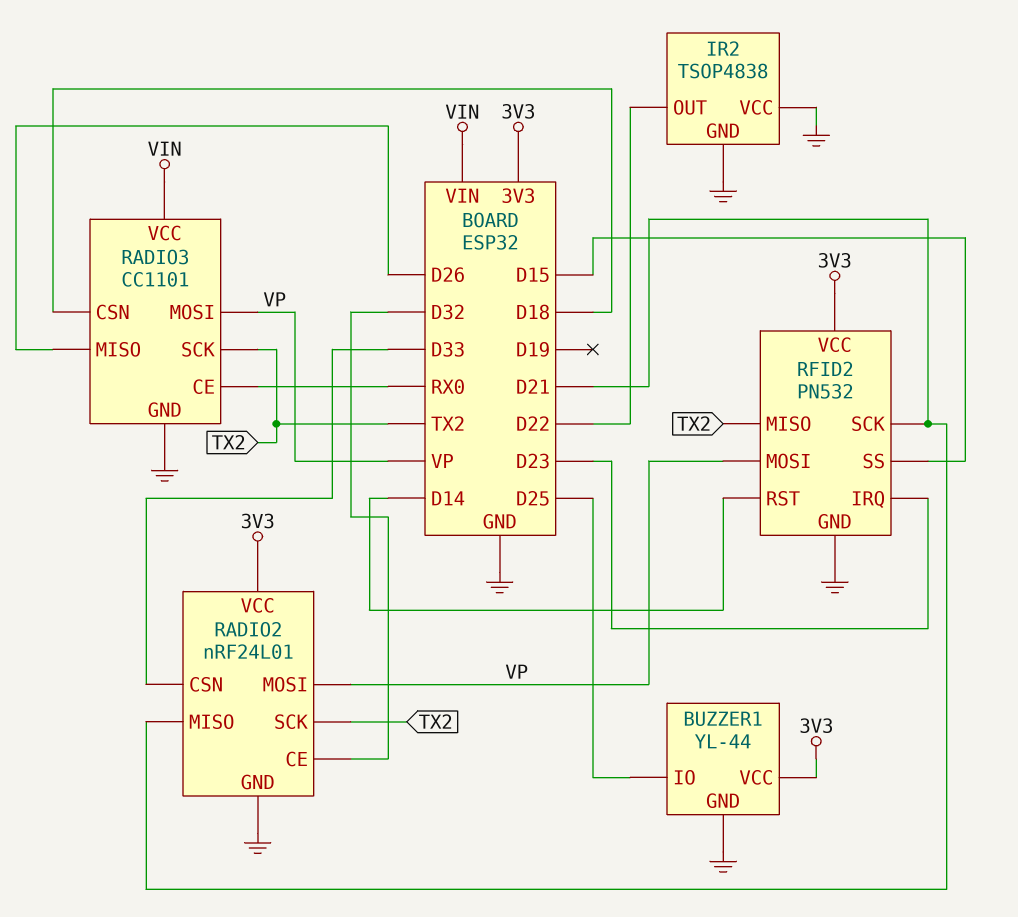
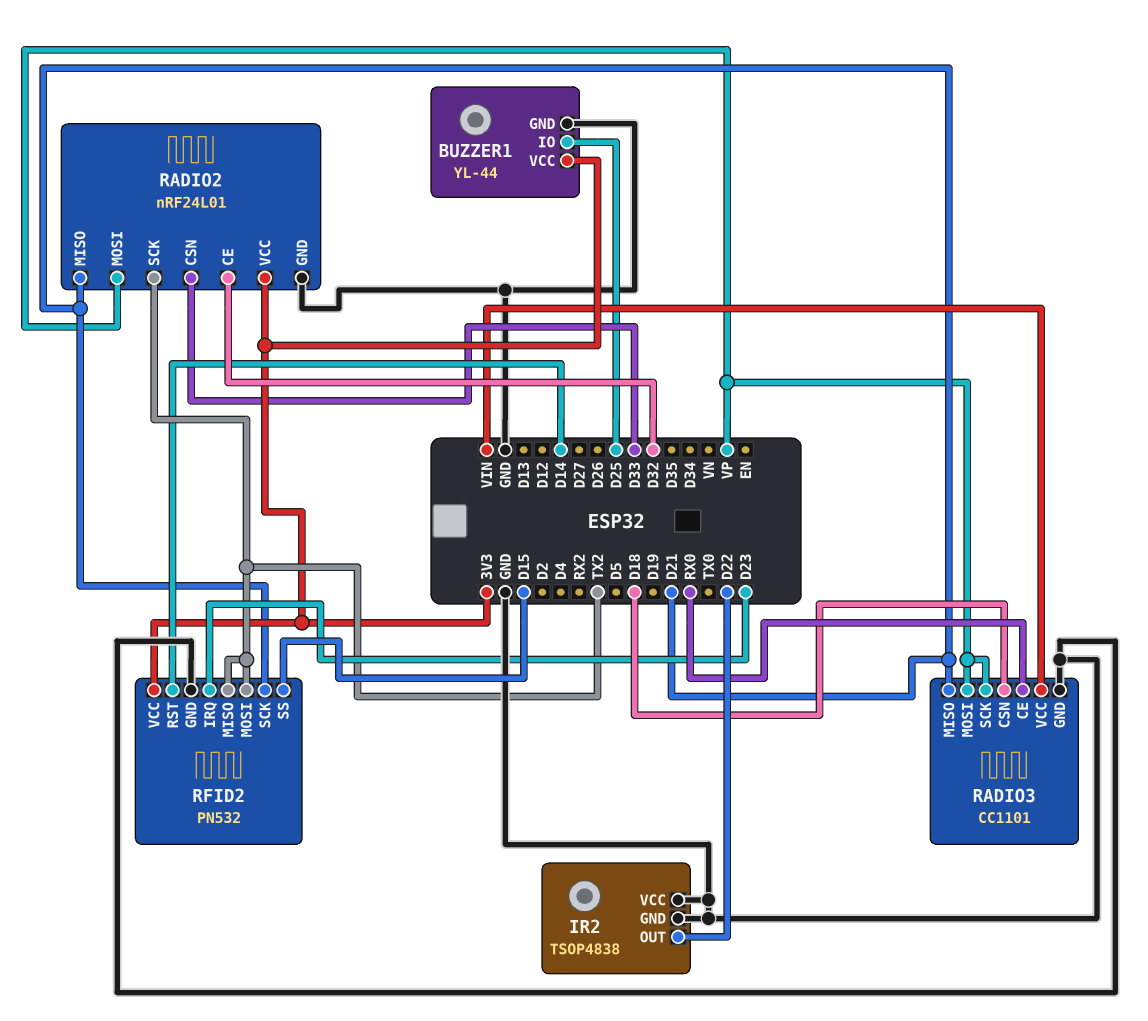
RADIO3 pin MISO: D26 -> D21
RADIO3 pin SCK: TX2 -> VP
RFID2 pin MOSI: VP -> TX2

